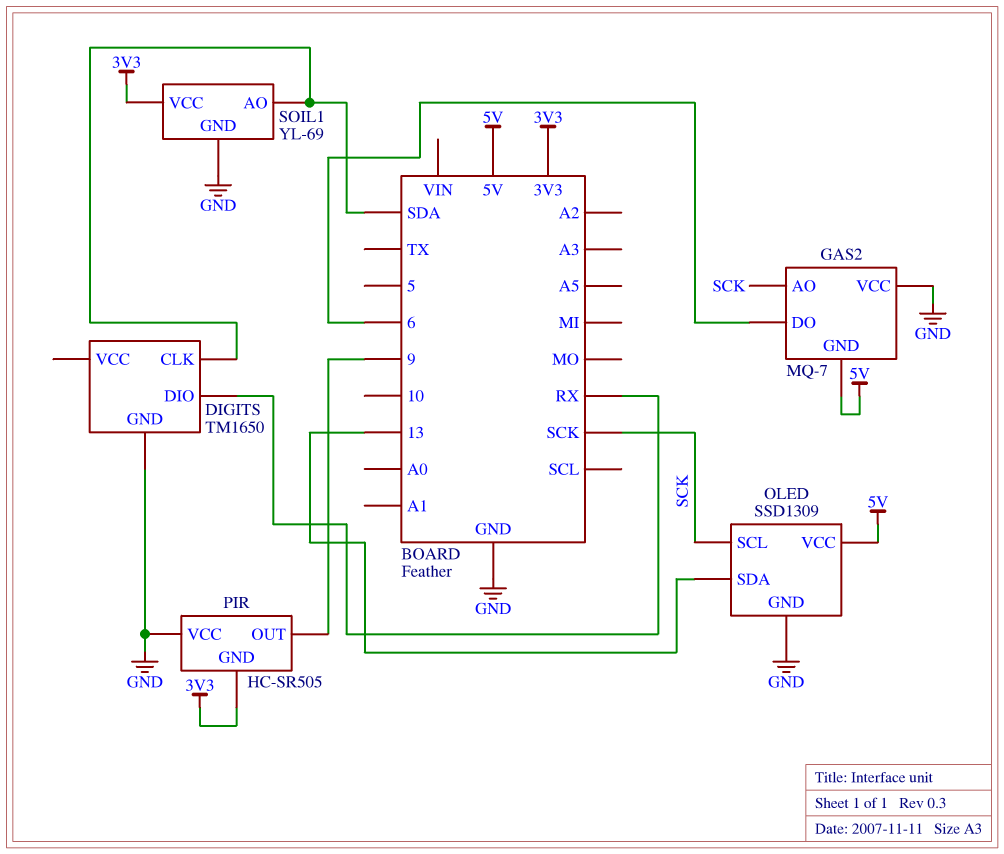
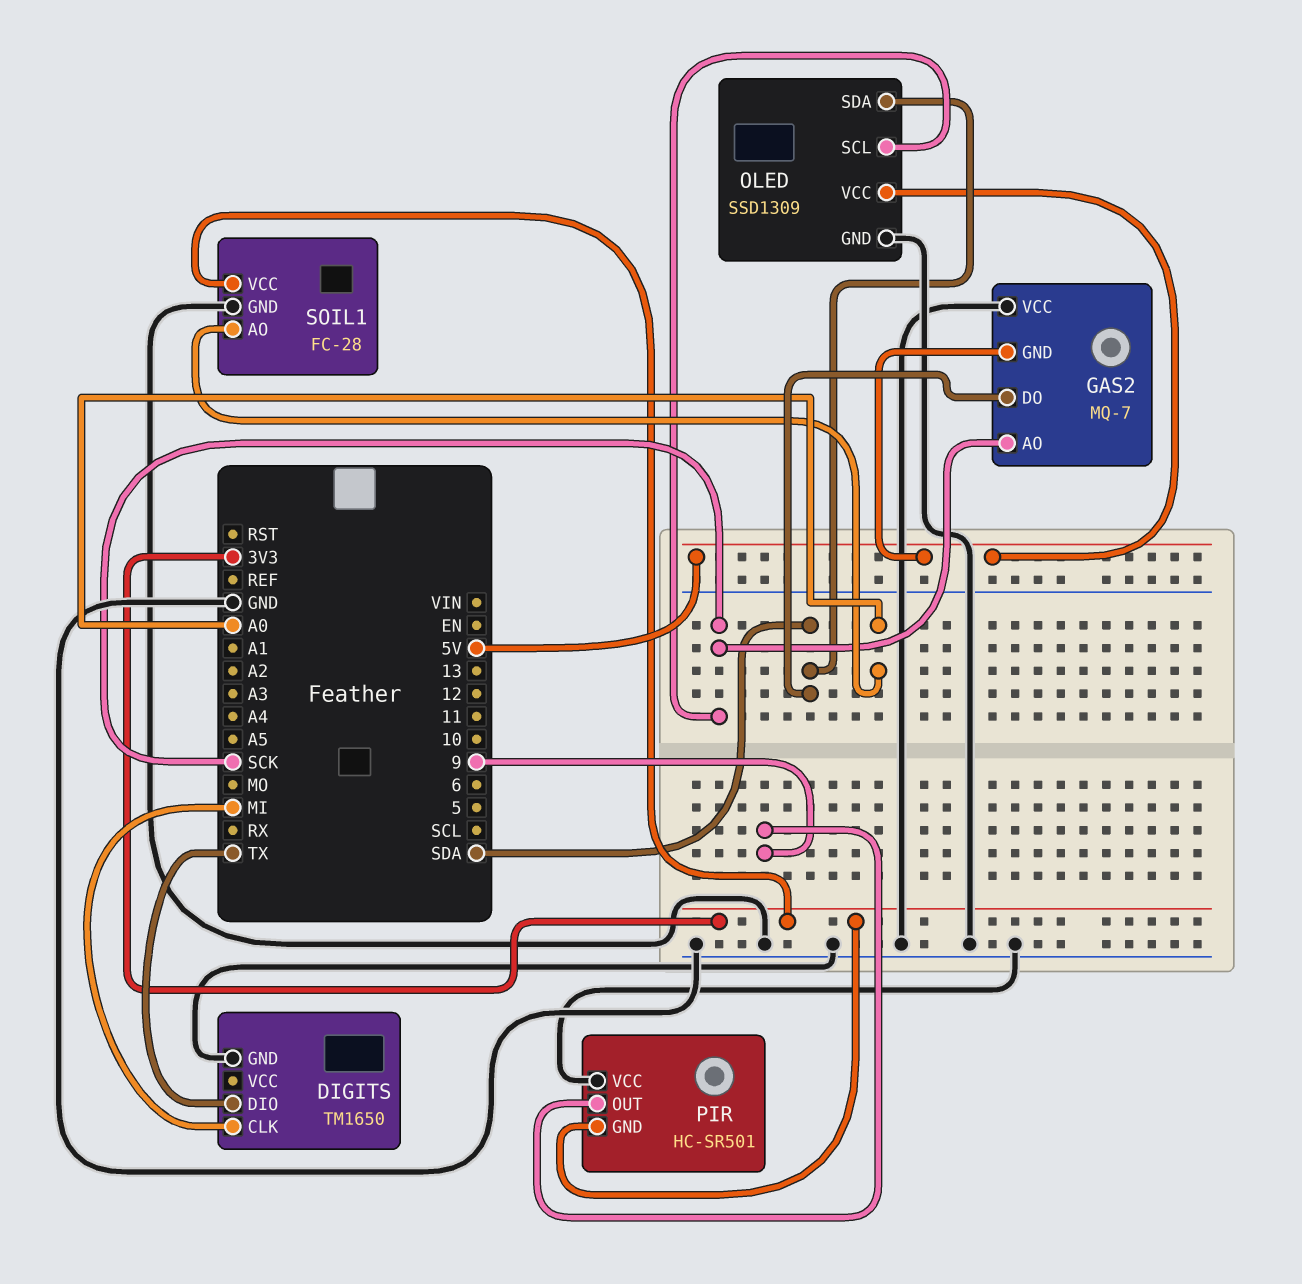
DIGITS pin CLK: SDA -> MI
DIGITS pin DIO: RX -> TX
GAS2 pin DO: 6 -> SDA
OLED pin SDA: 13 -> SDA
PIR: HC-SR505 -> HC-SR501
SOIL1: YL-69 -> FC-28
SOIL1 pin AO: SDA -> A0

